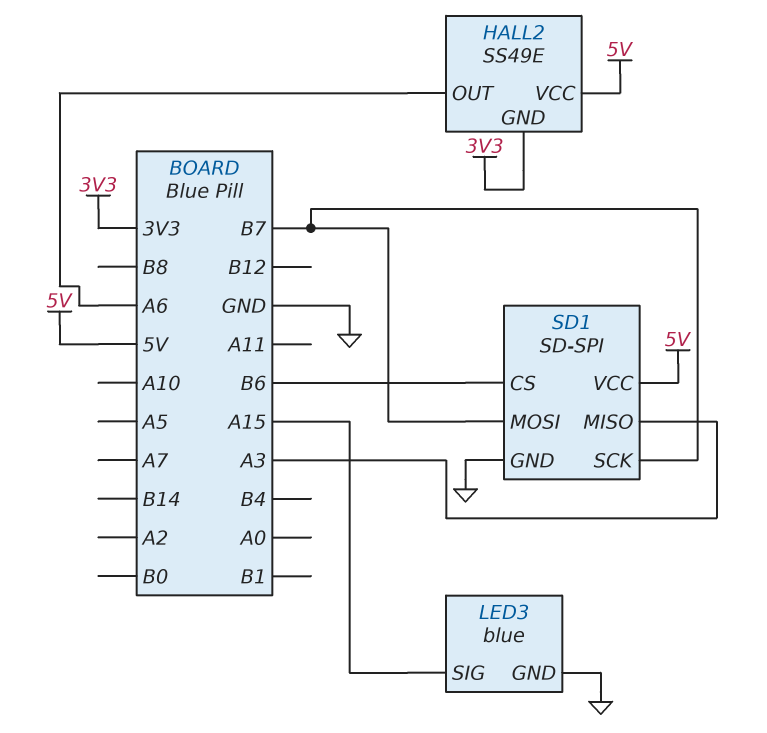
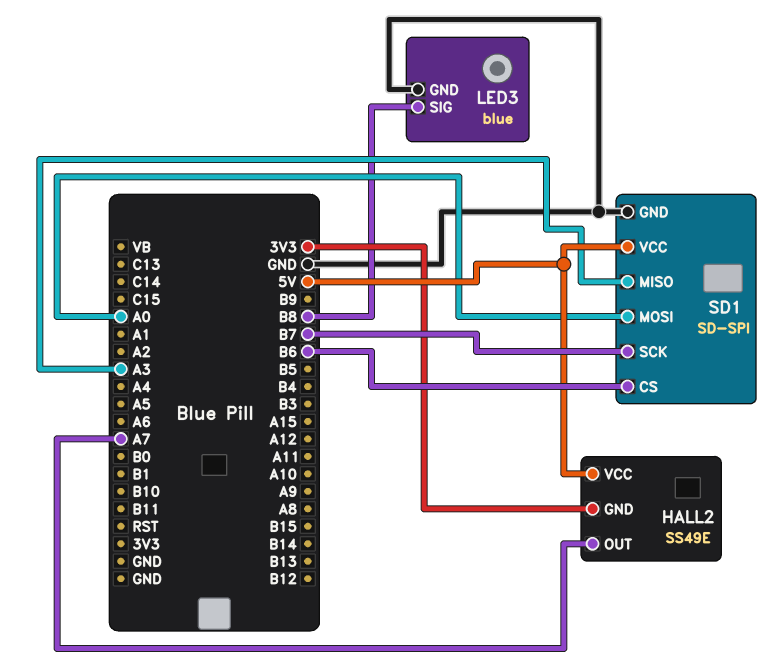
HALL2 pin OUT: A6 -> A7
LED3 pin SIG: A15 -> B8
SD1 pin MOSI: B7 -> A0

